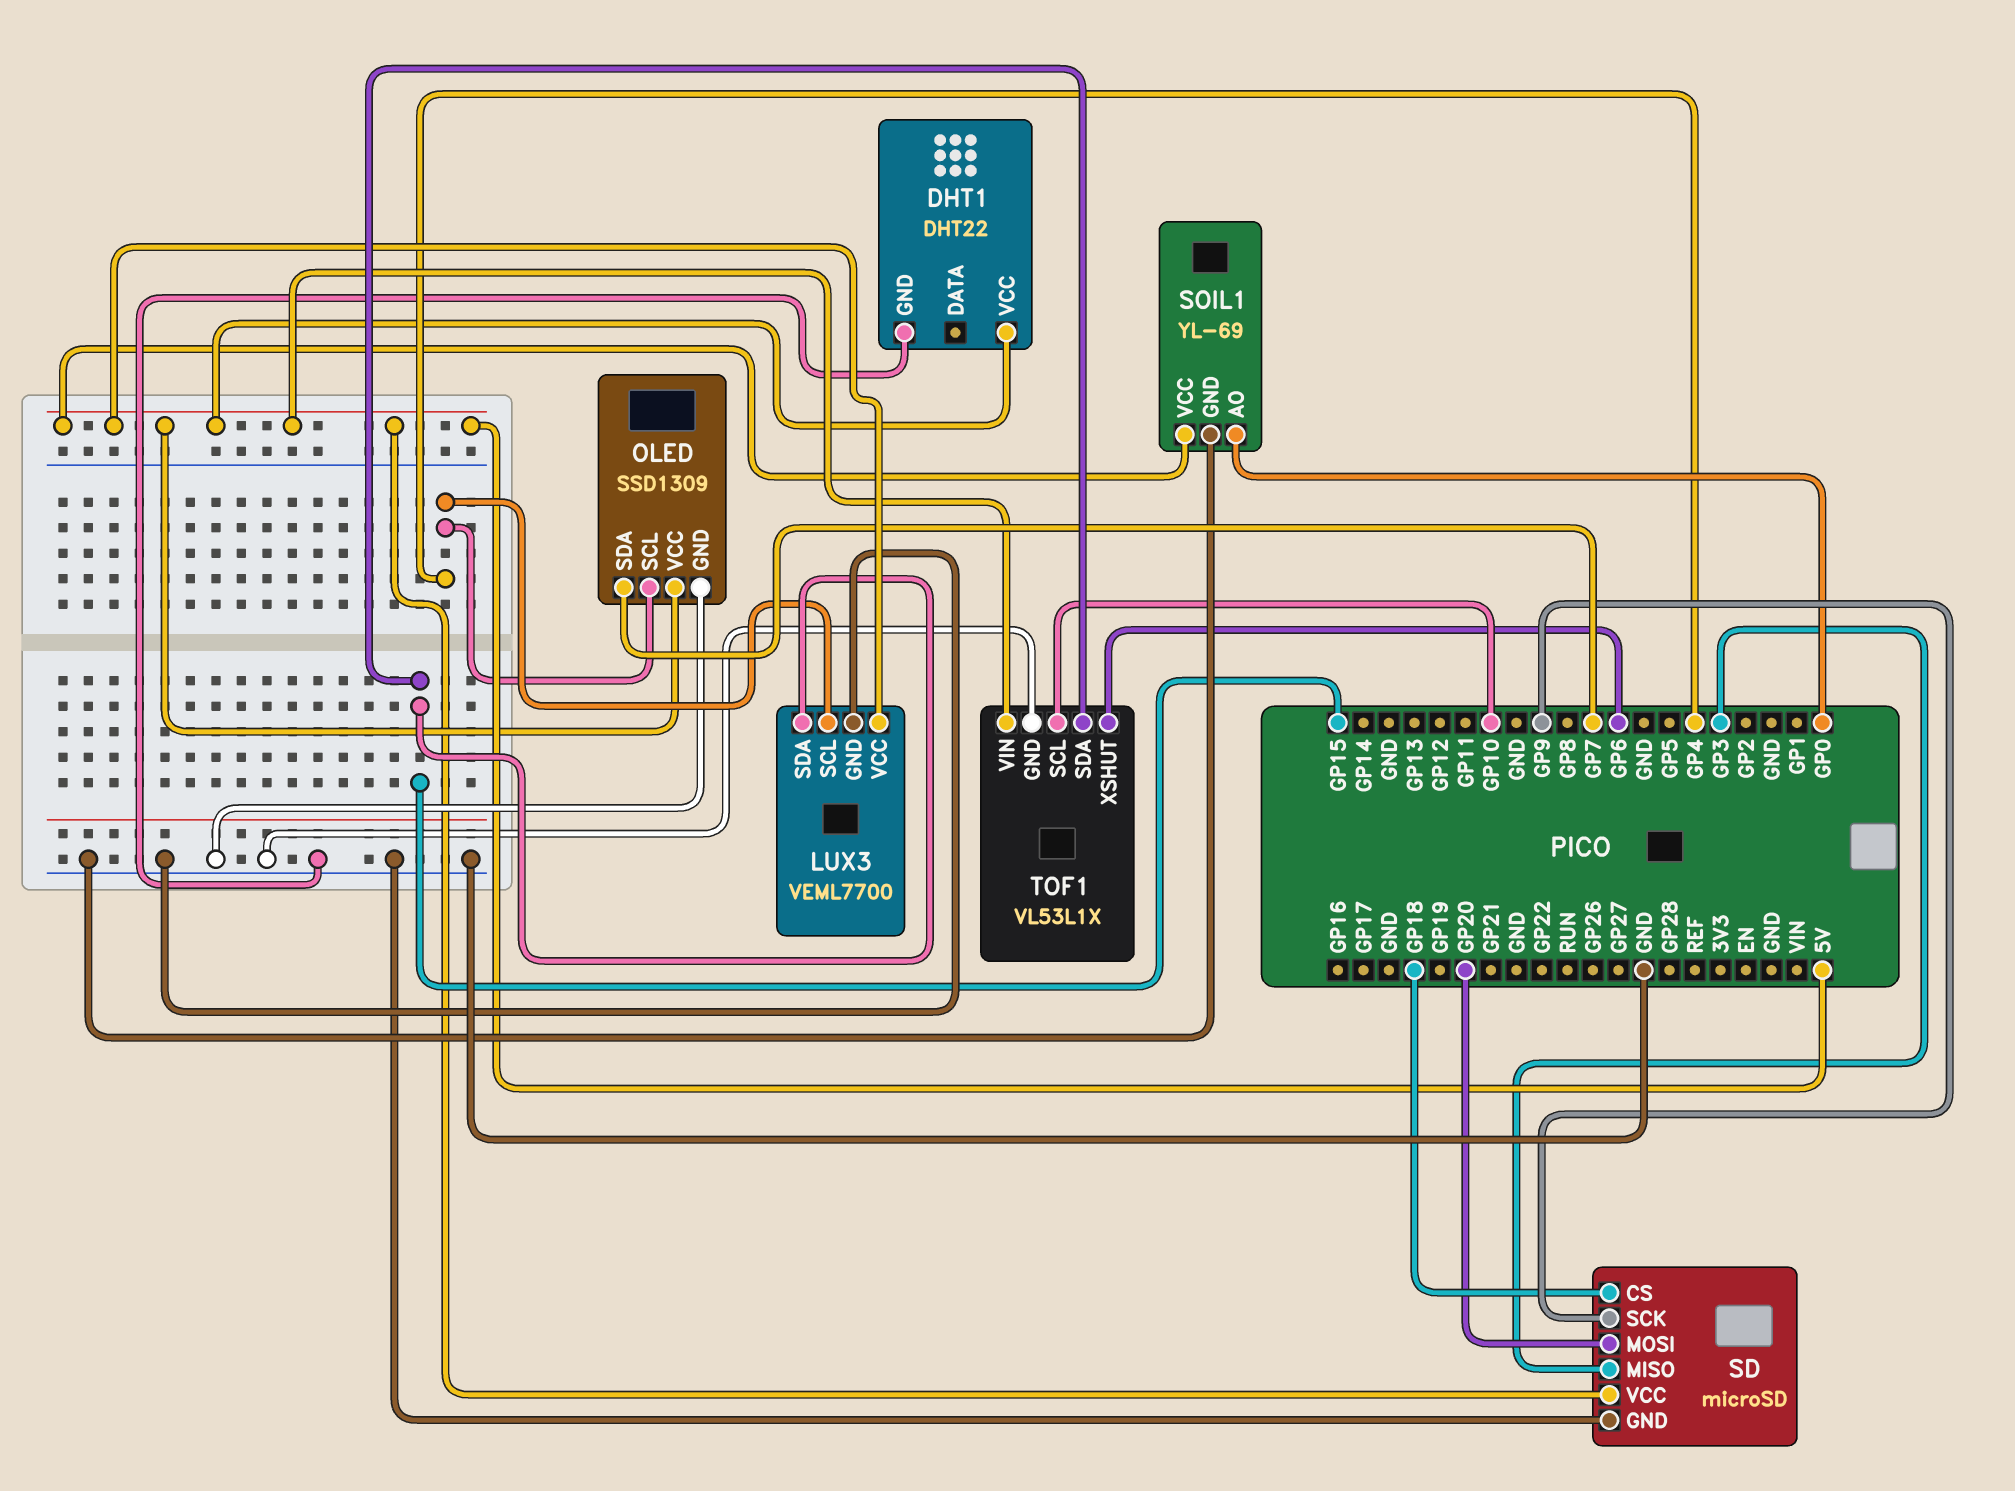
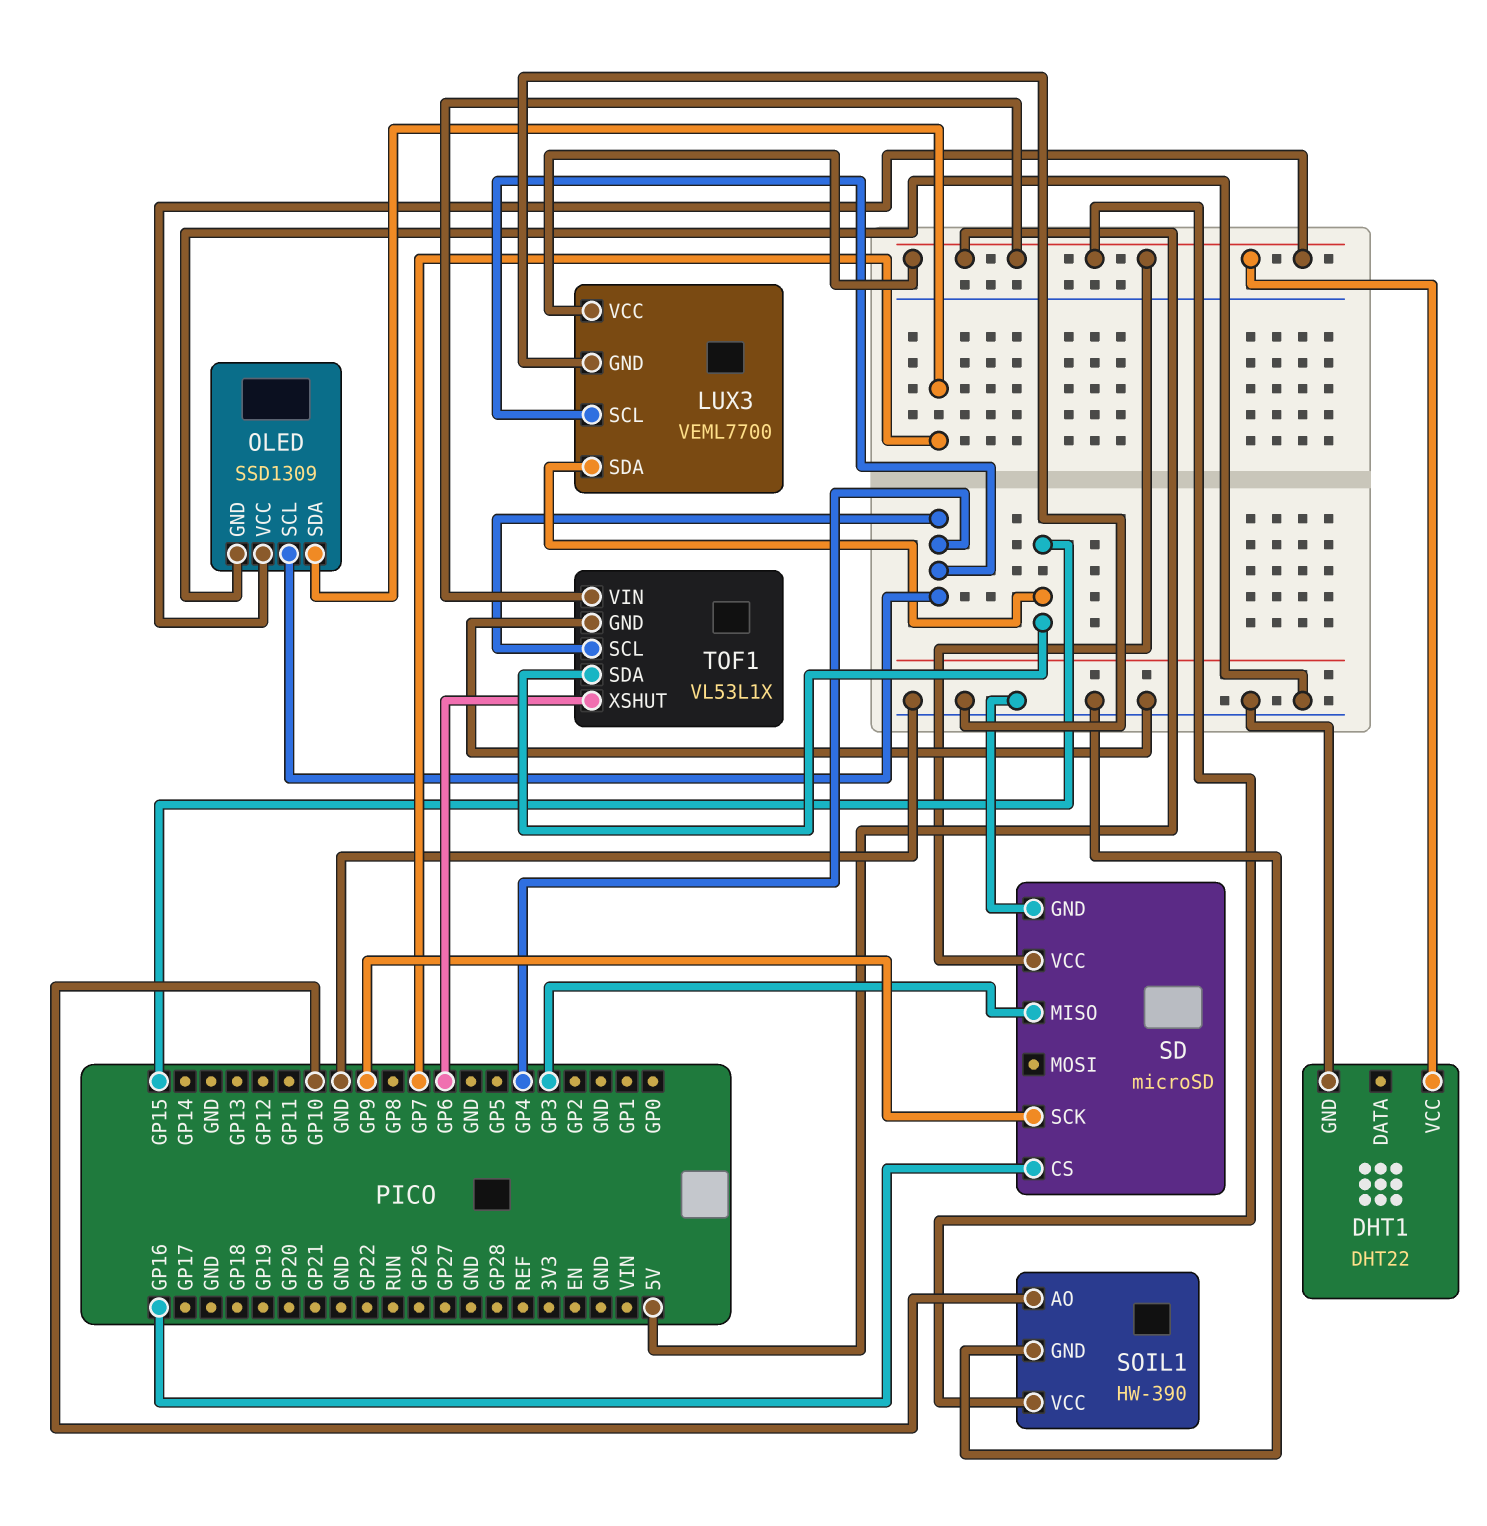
SD pin CS: GP18 -> GP16
SD pin MOSI: GP20 -> none
SOIL1: YL-69 -> HW-390
SOIL1 pin AO: GP0 -> GP10
TOF1 pin SCL: GP10 -> GP4

